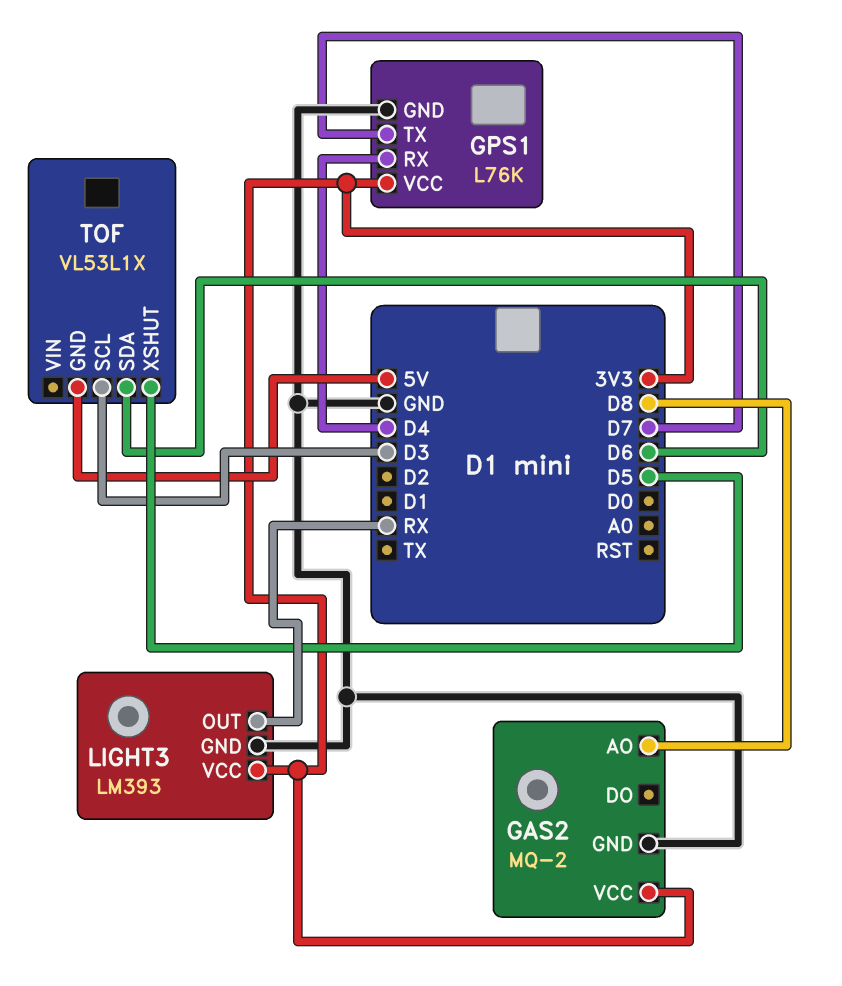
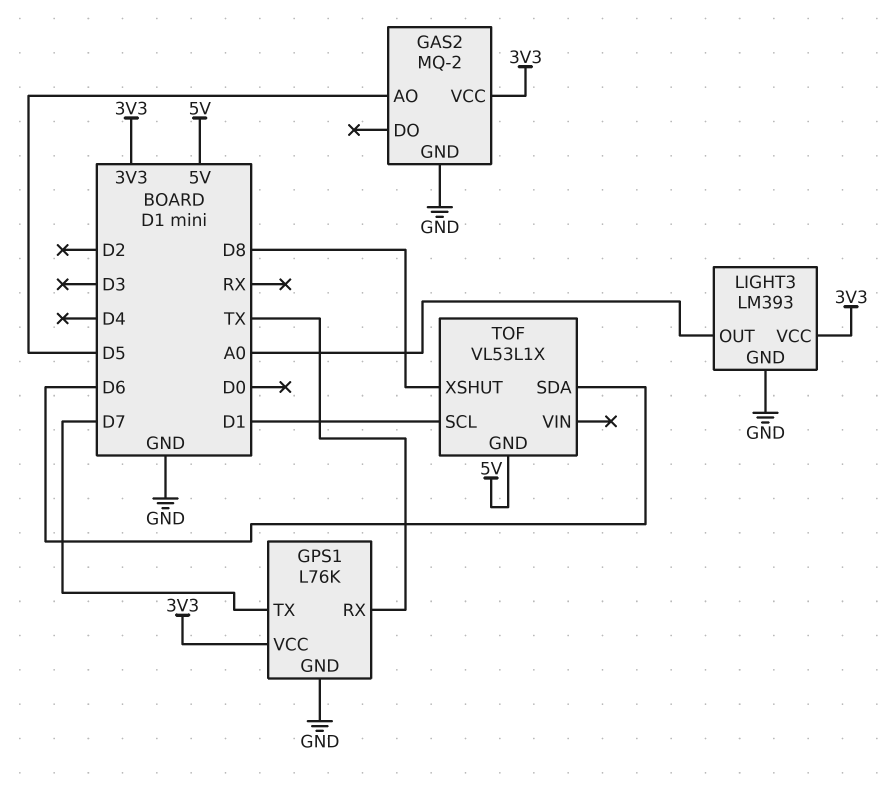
GAS2 pin AO: D8 -> D5
GPS1 pin RX: D4 -> TX
LIGHT3 pin OUT: RX -> A0
TOF pin SCL: D3 -> D1
TOF pin XSHUT: D5 -> D8

